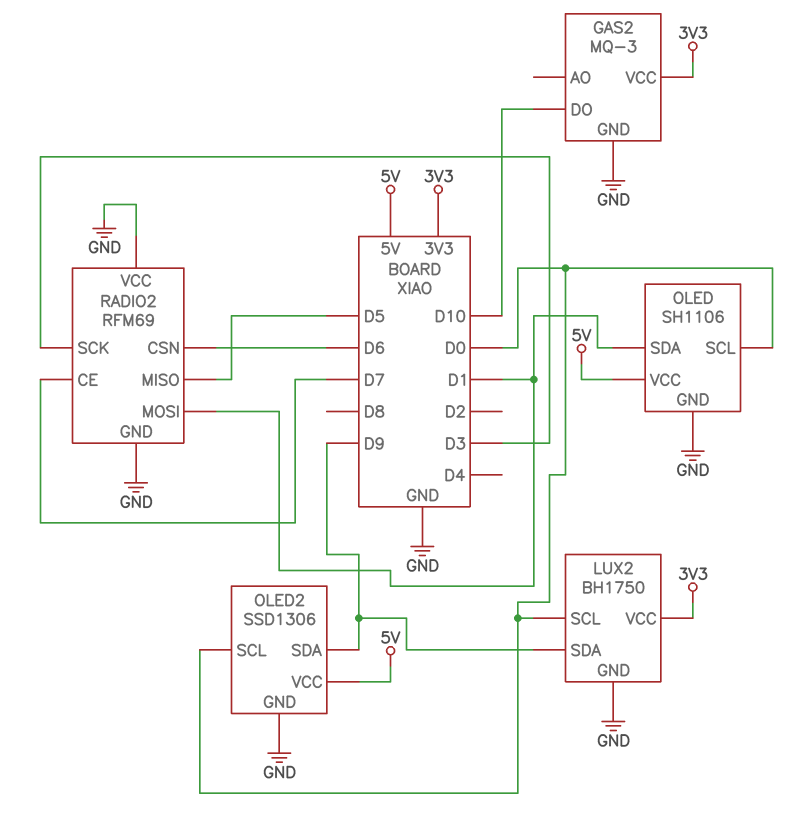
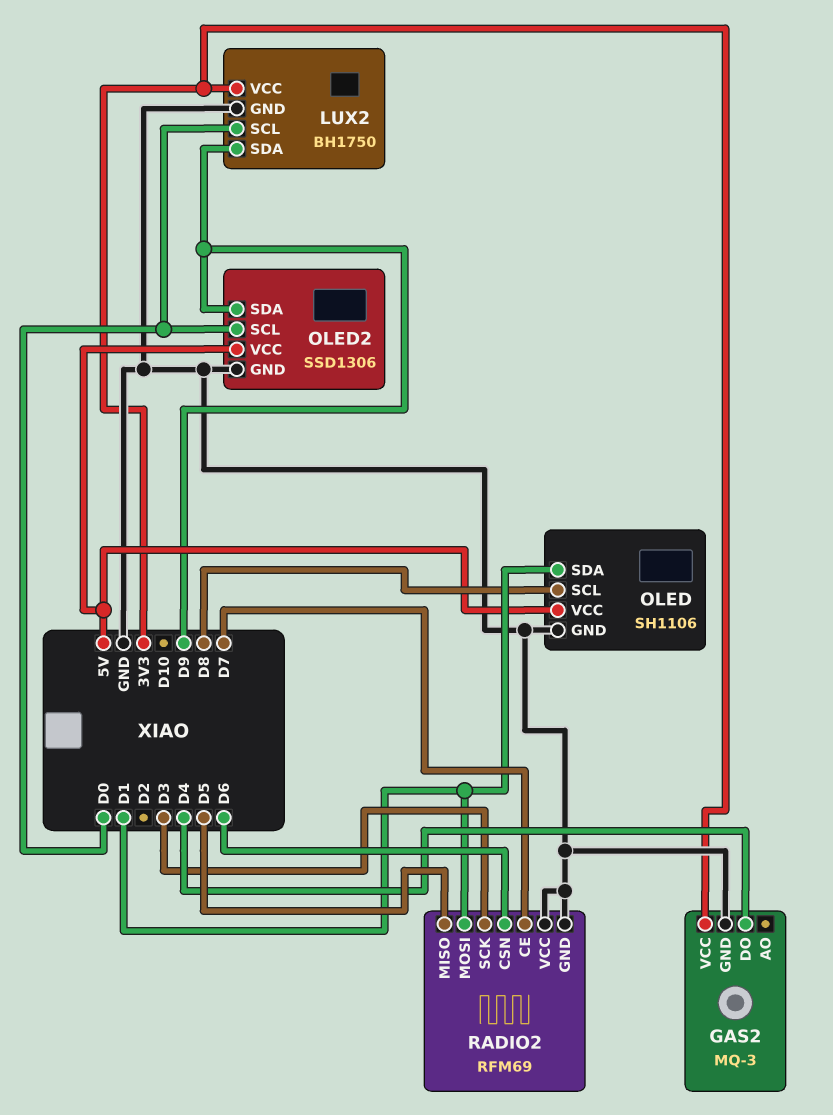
GAS2 pin DO: D10 -> D4
OLED pin SCL: D0 -> D8

